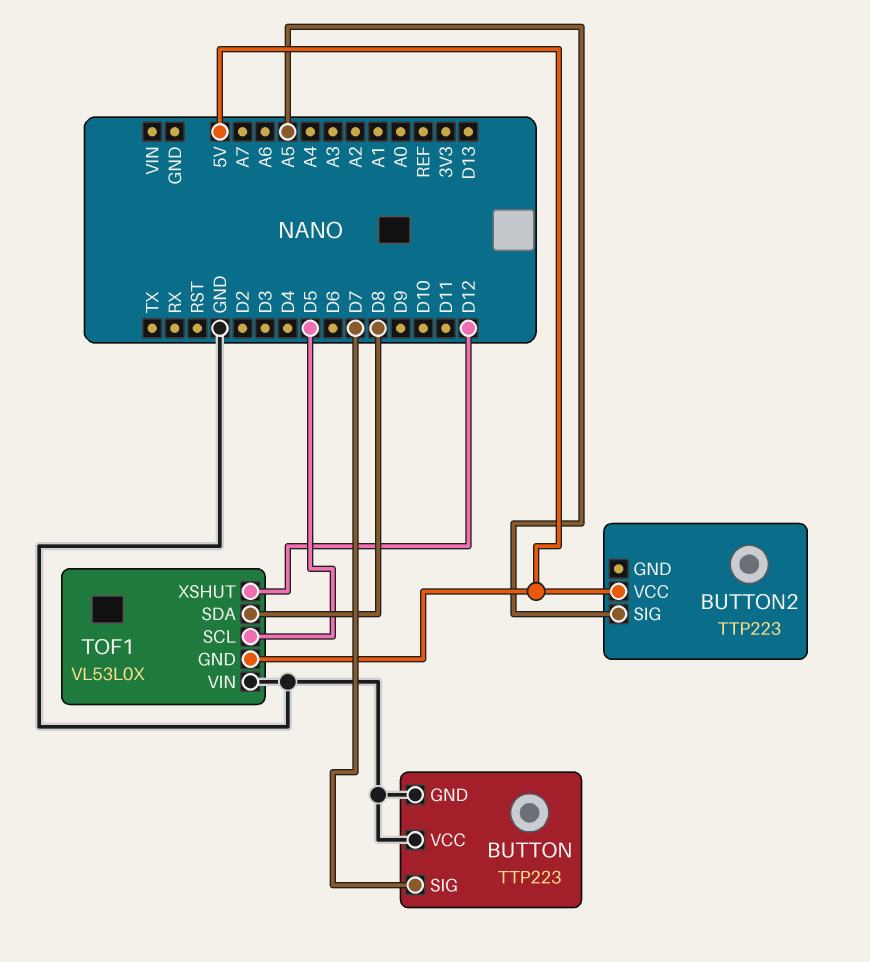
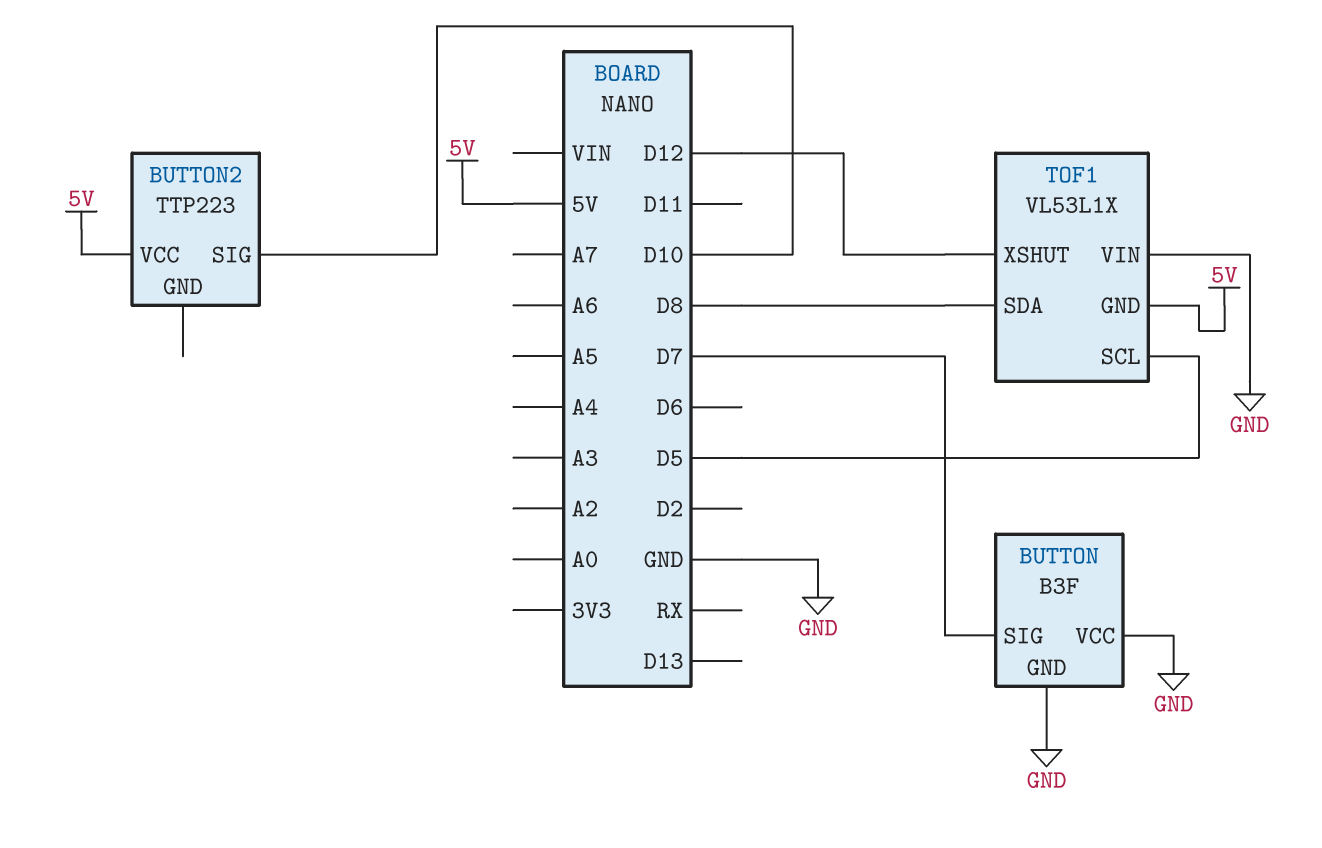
BUTTON: TTP223 -> B3F
BUTTON2 pin SIG: A5 -> D10
TOF1: VL53L0X -> VL53L1X

